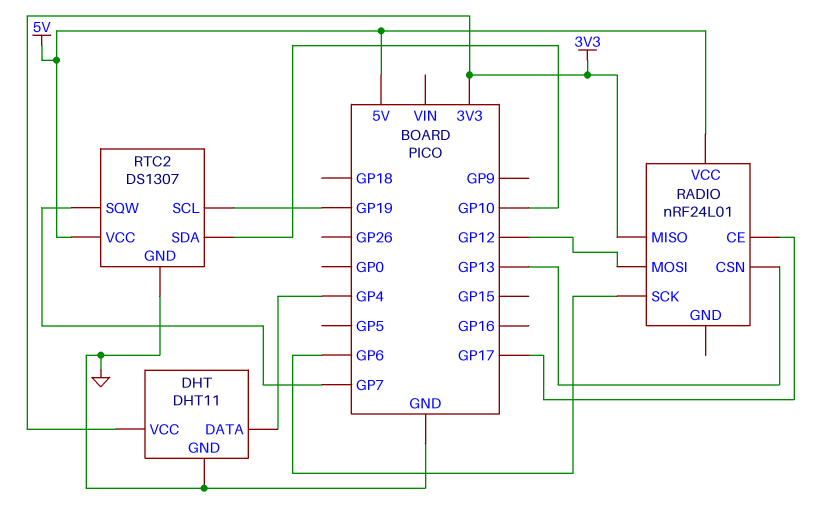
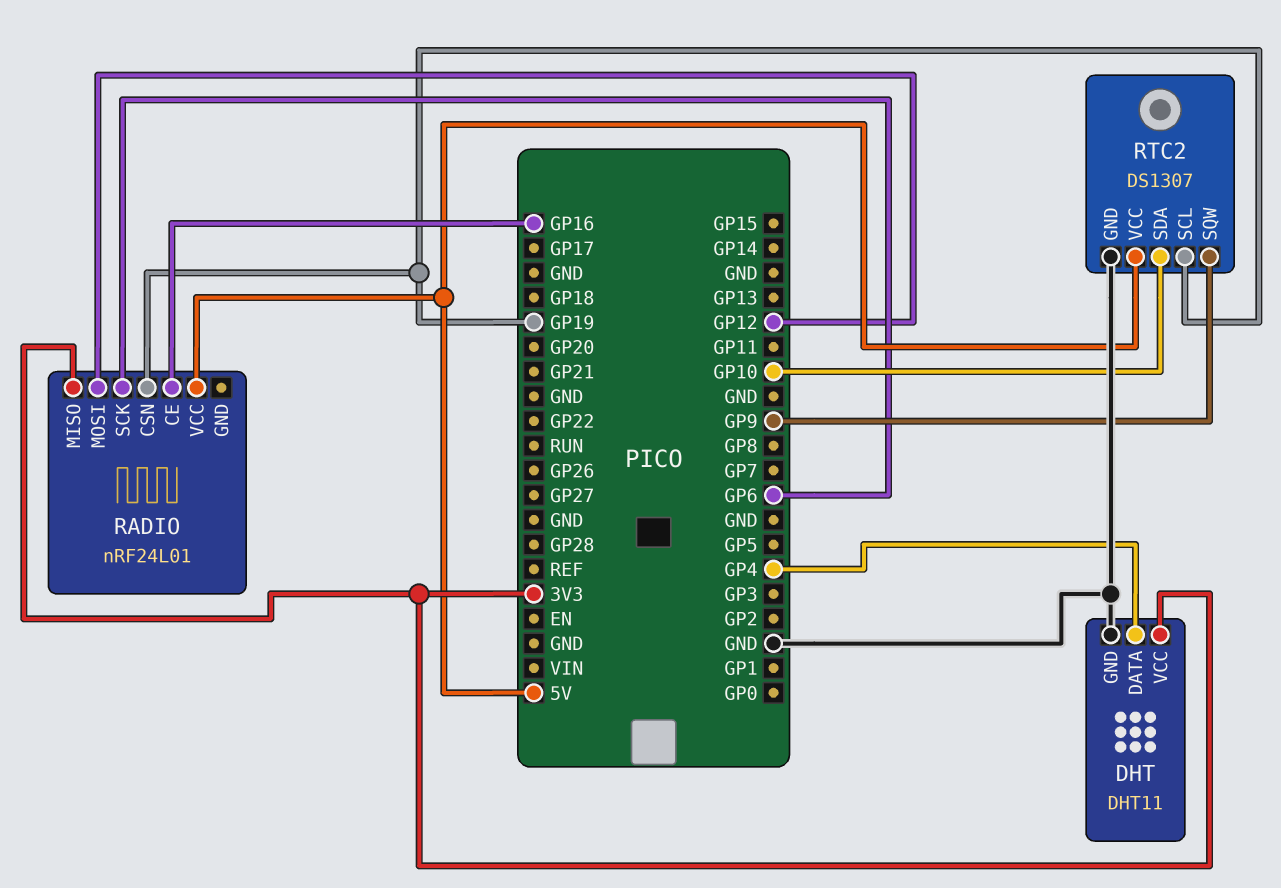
RADIO pin CE: GP17 -> GP16
RADIO pin CSN: GP13 -> GP19
RTC2 pin SQW: GP7 -> GP9

